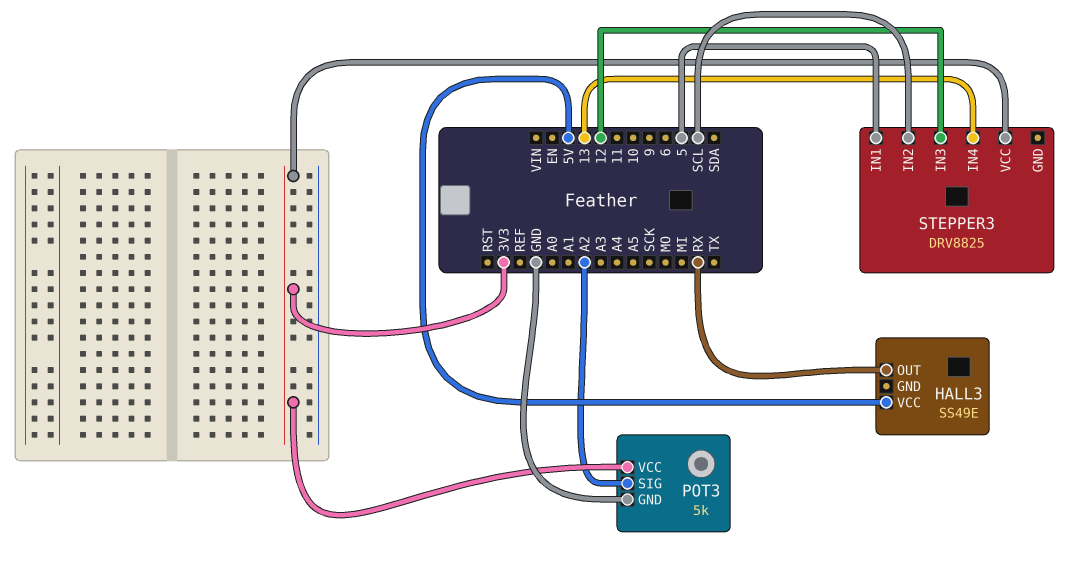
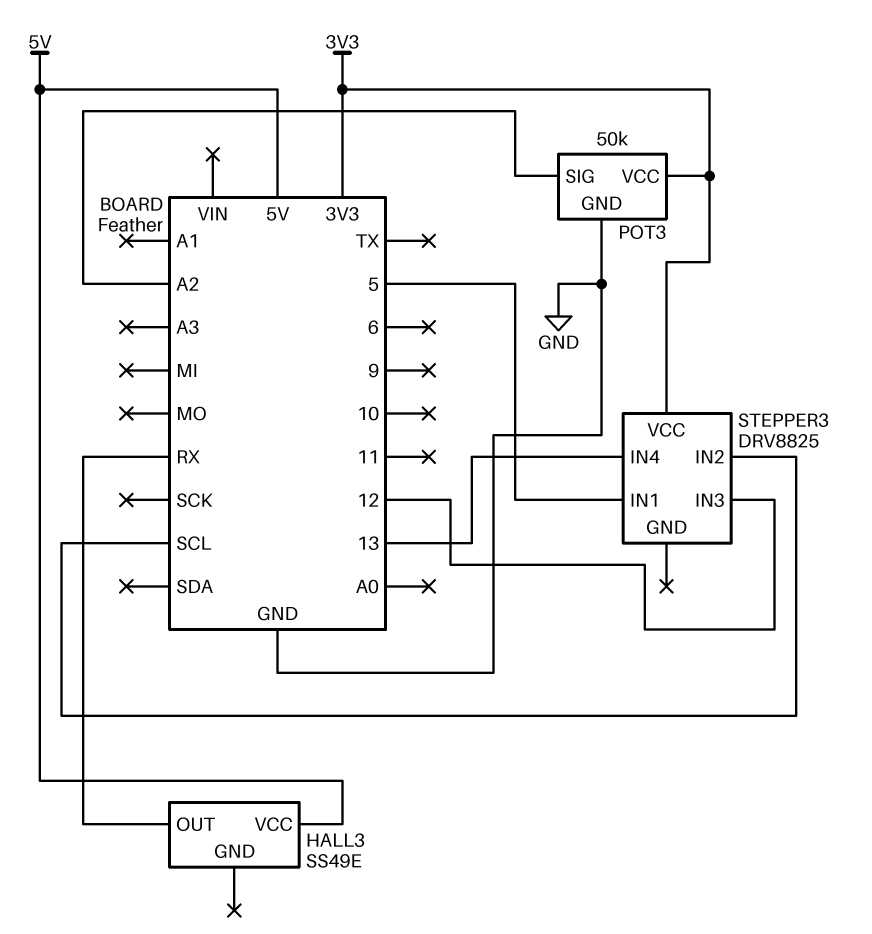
POT3: 5k -> 50k

